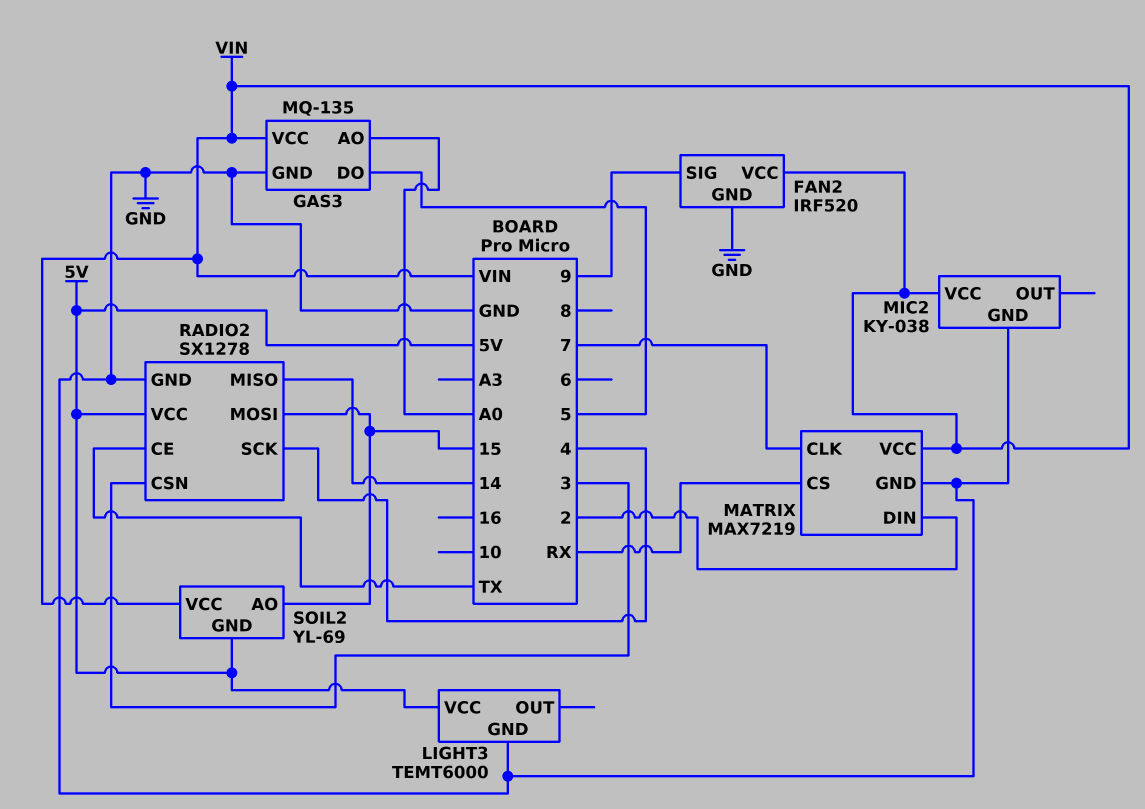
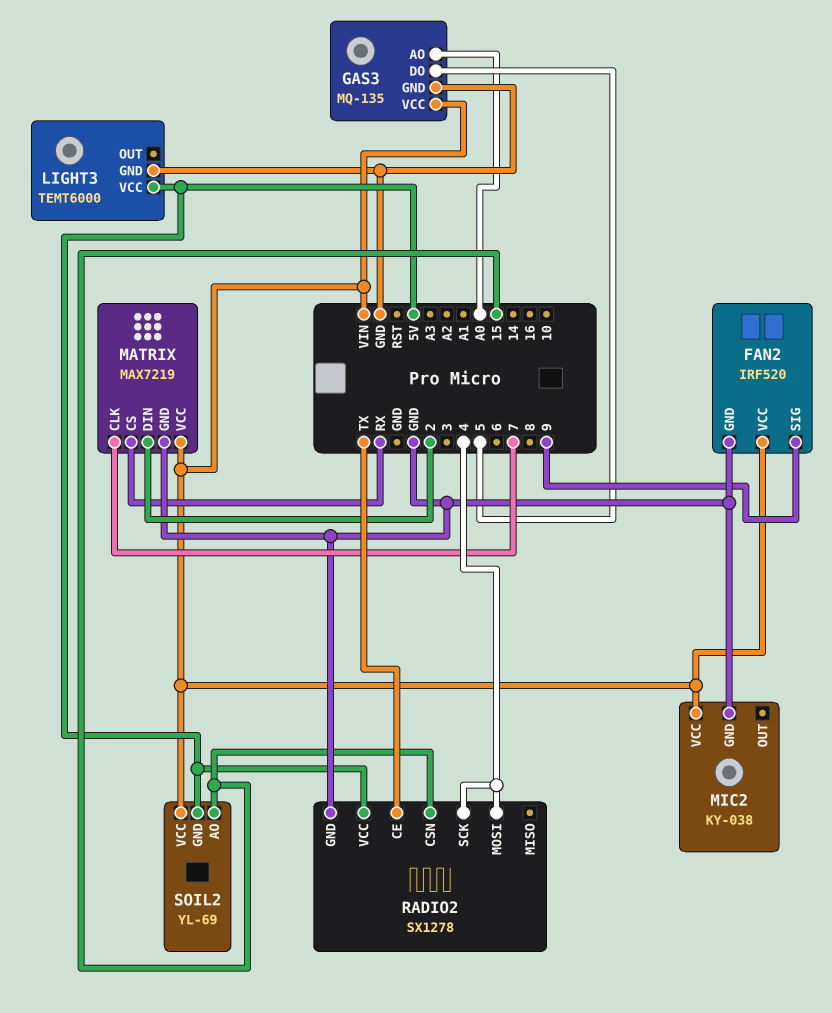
RADIO2 pin CSN: 3 -> 15
RADIO2 pin MISO: 14 -> none
RADIO2 pin MOSI: 15 -> 4

